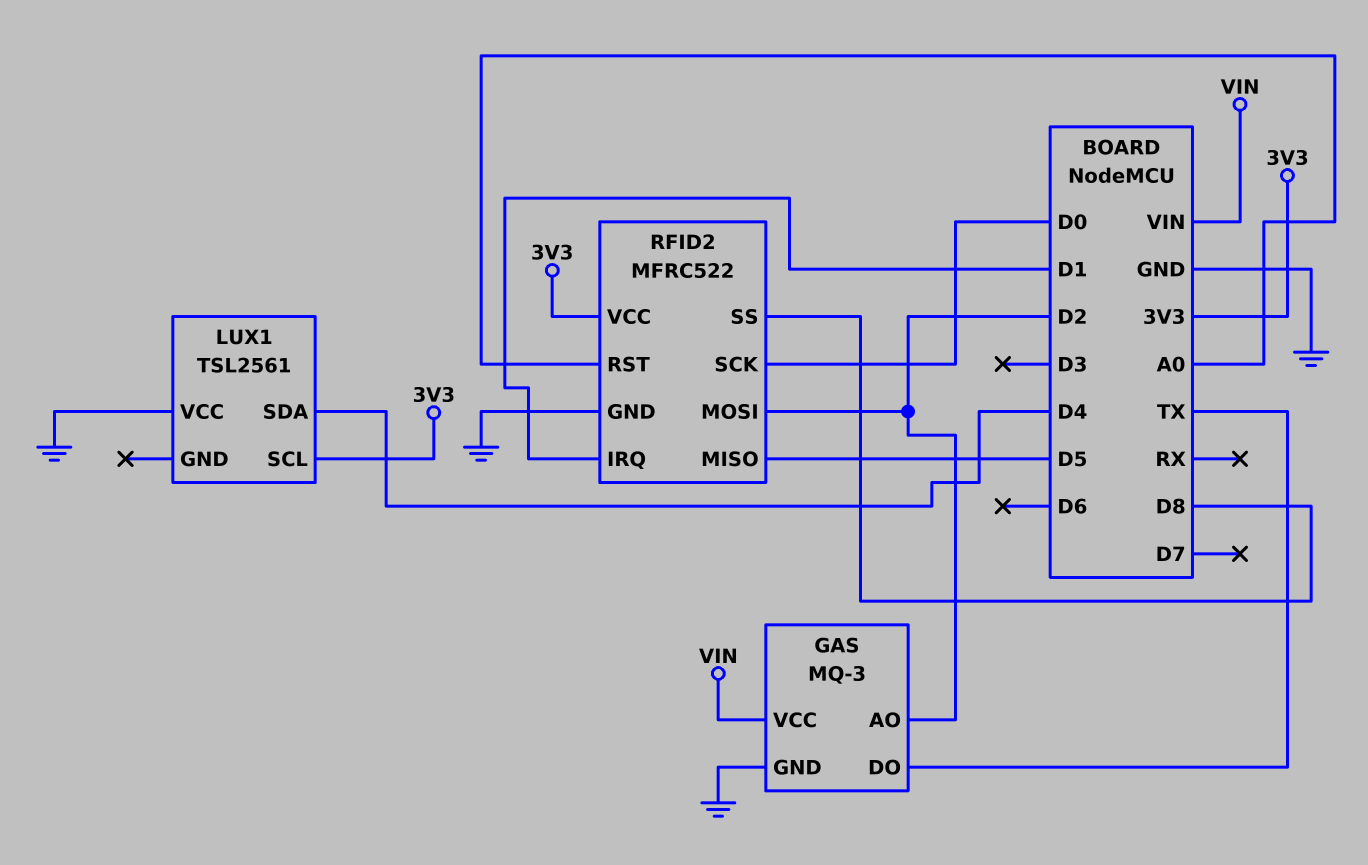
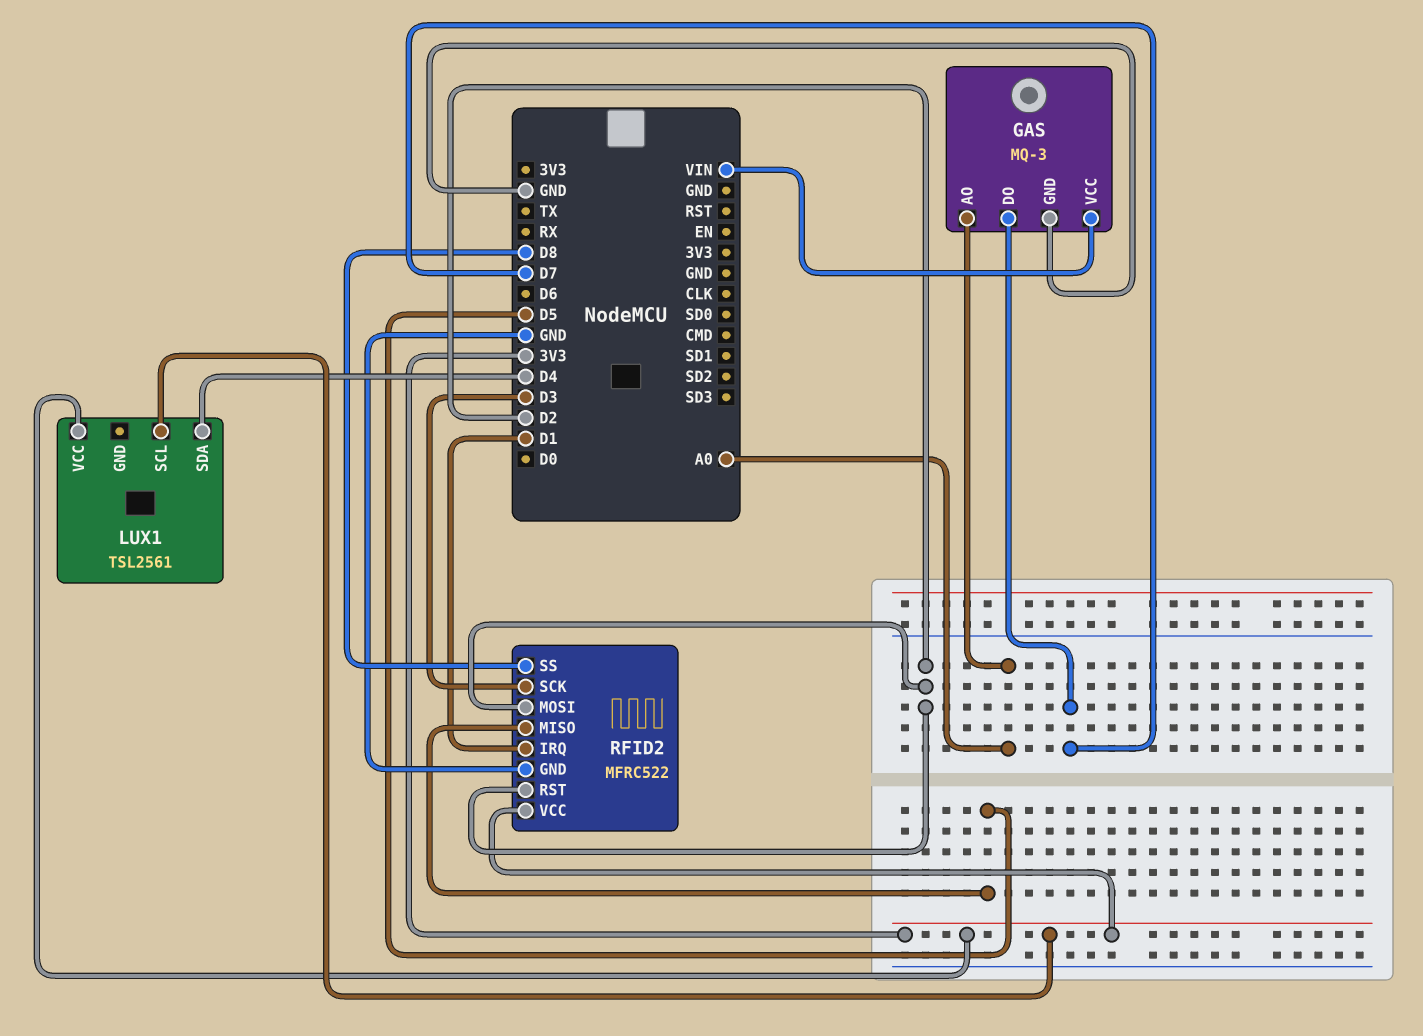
GAS pin AO: D2 -> A0
GAS pin DO: TX -> D7
LUX1 pin VCC: GND -> 3V3
RFID2 pin RST: A0 -> D2
RFID2 pin SCK: D0 -> D3

